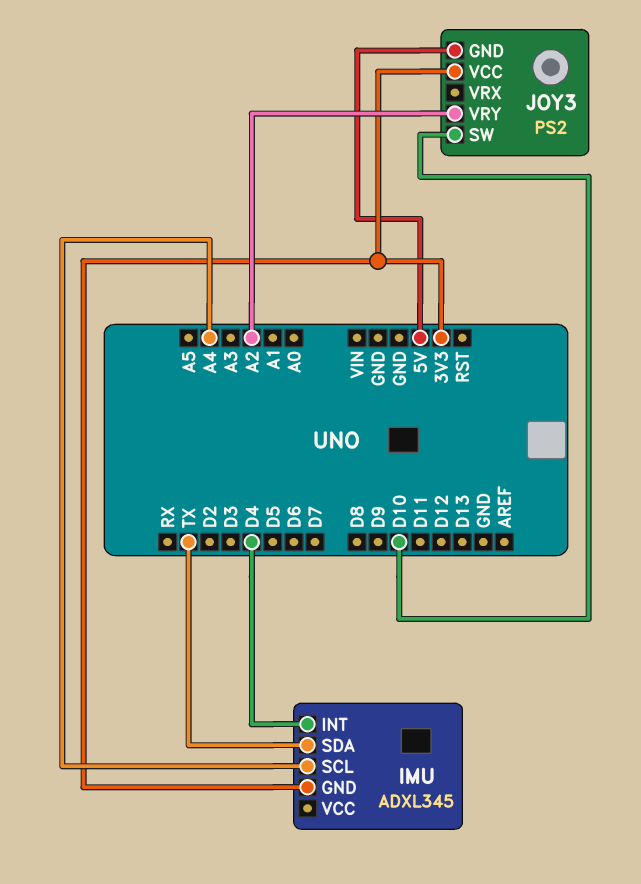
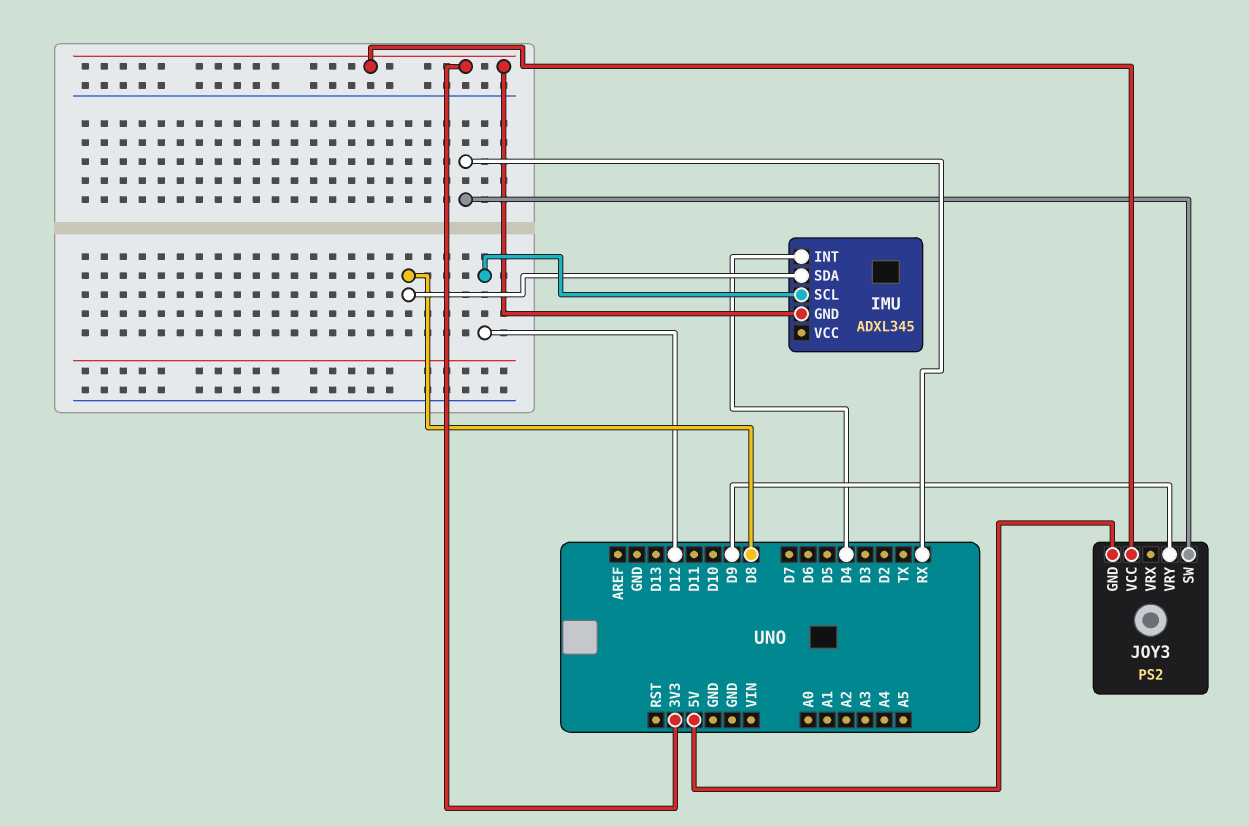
IMU pin SCL: A4 -> D12
IMU pin SDA: TX -> D8
JOY3 pin SW: D10 -> RX
JOY3 pin VRY: A2 -> D9

